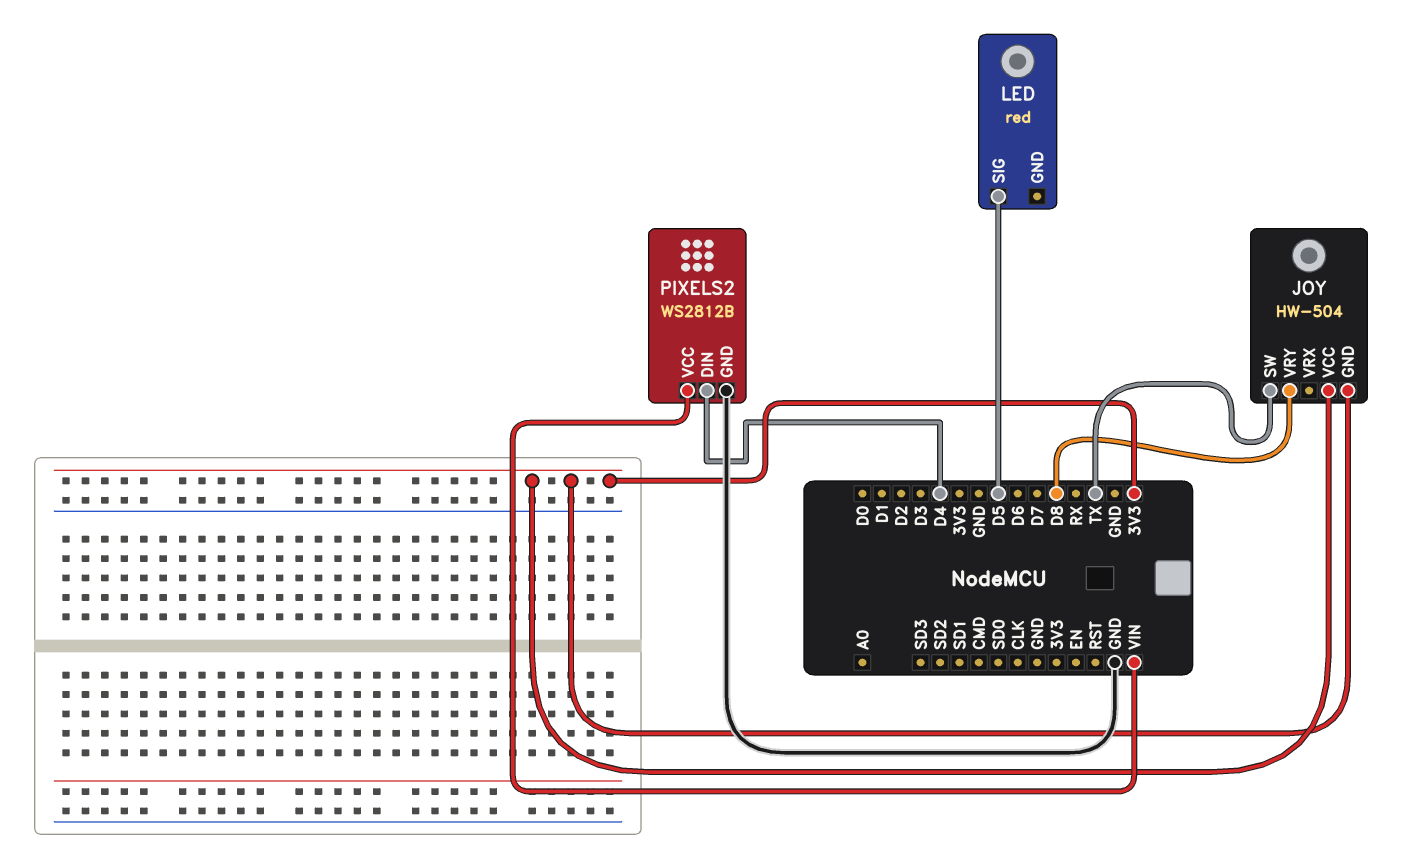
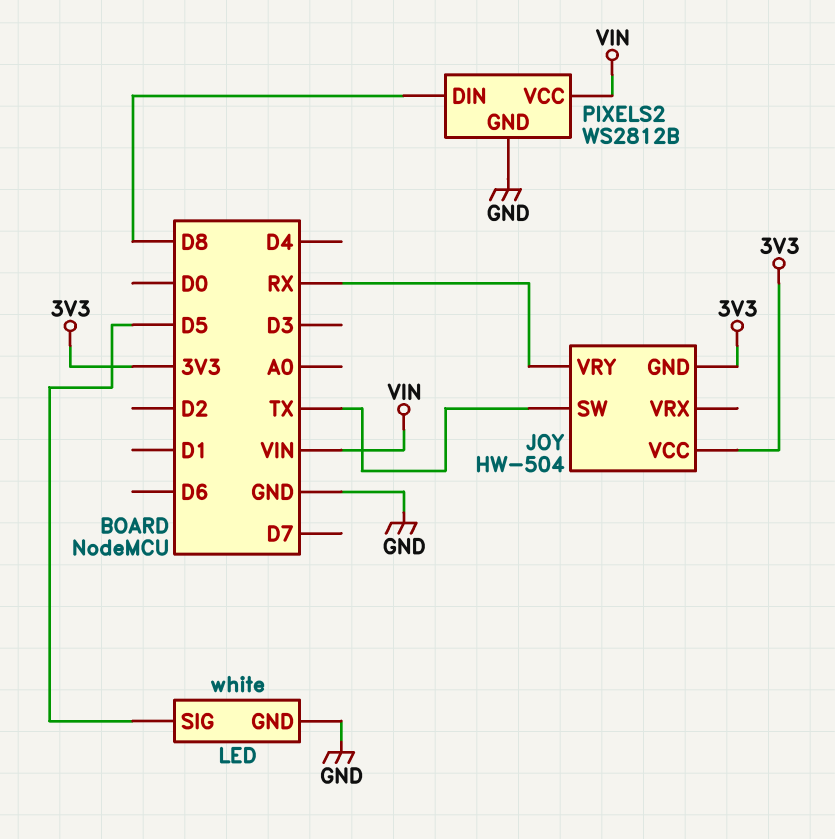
JOY pin VRY: D8 -> RX
LED: red -> white
LED pin GND: none -> GND
PIXELS2 pin DIN: D4 -> D8

